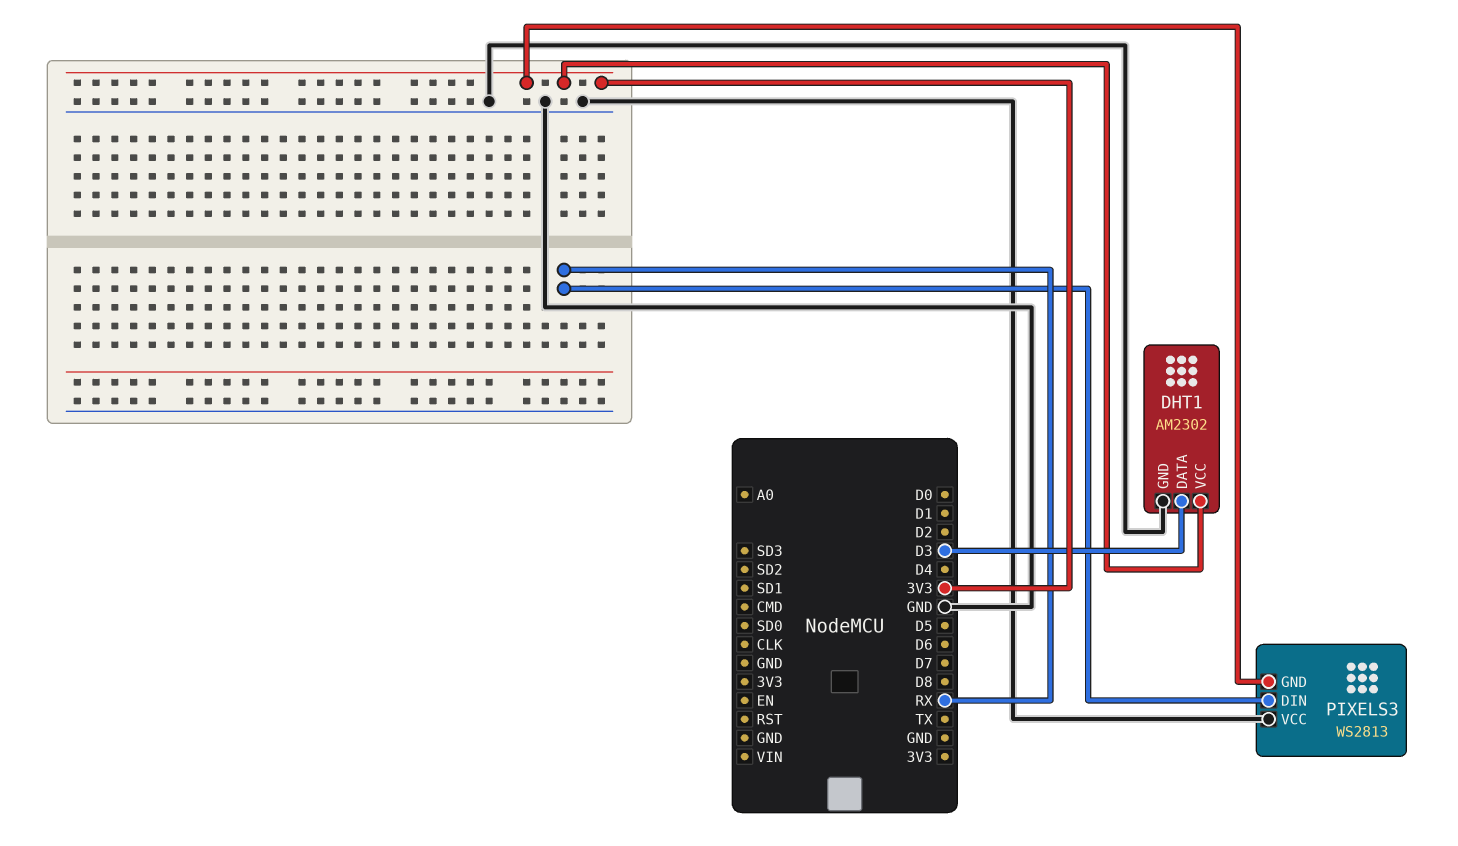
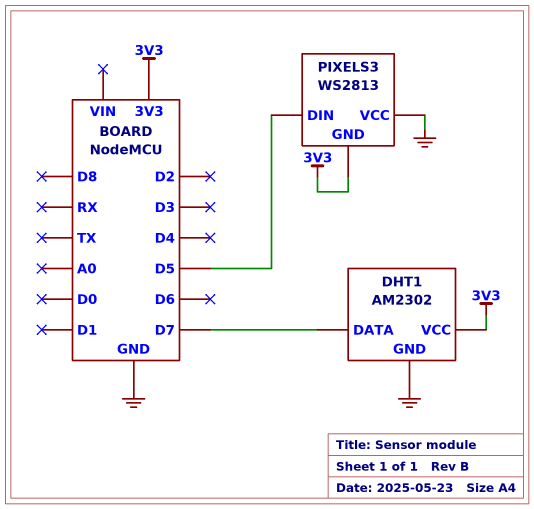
DHT1 pin DATA: D3 -> D7
PIXELS3 pin DIN: RX -> D5

